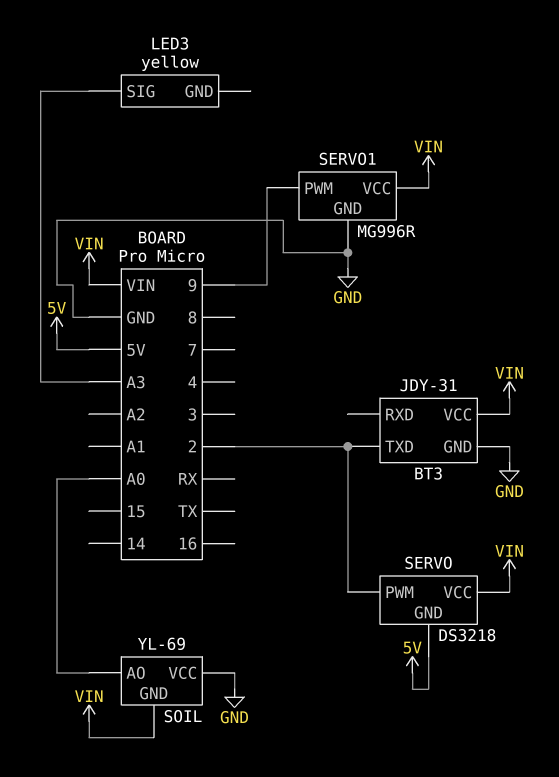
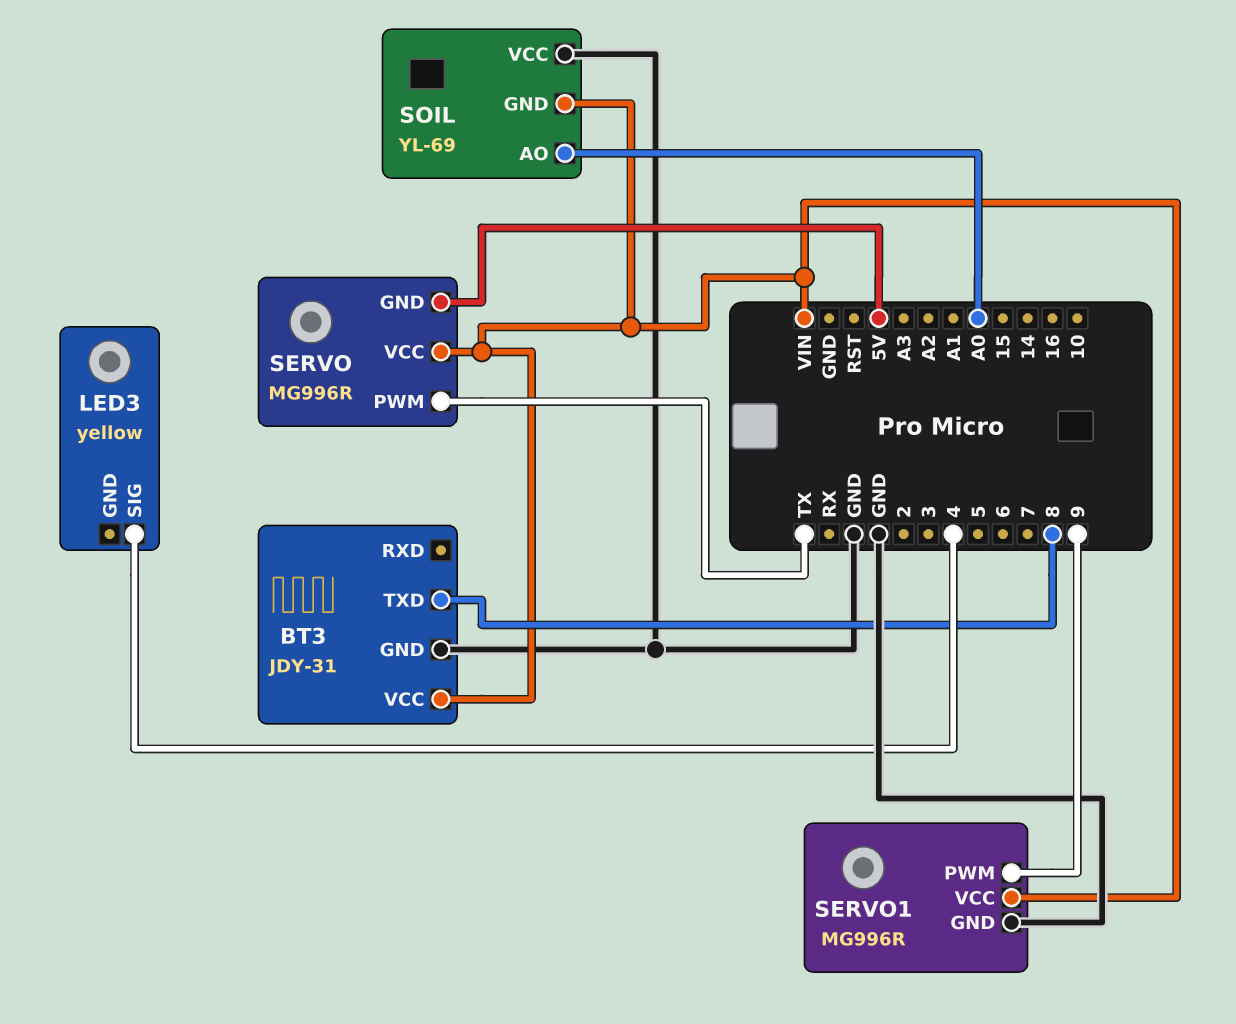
BT3 pin TXD: 2 -> 8
LED3 pin SIG: A3 -> 4
SERVO: DS3218 -> MG996R
SERVO pin PWM: 2 -> TX

